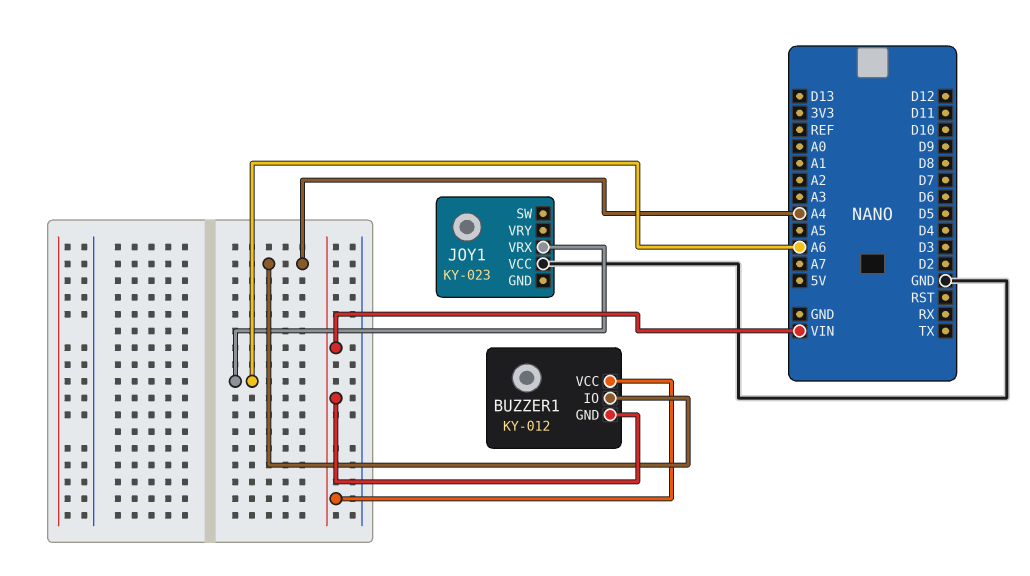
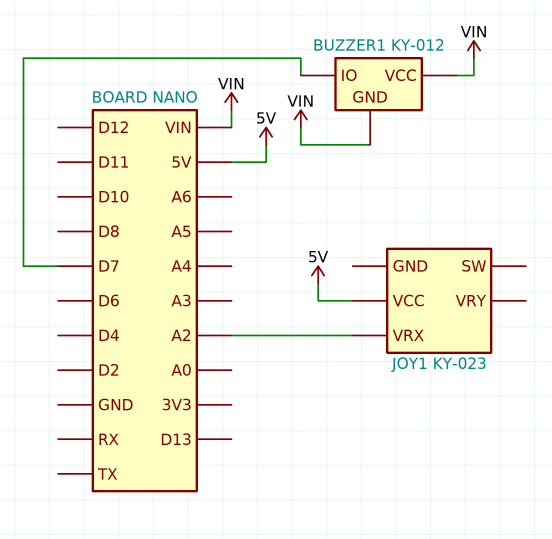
BUZZER1 pin IO: A4 -> D7
JOY1 pin VCC: GND -> 5V
JOY1 pin VRX: A6 -> A2

